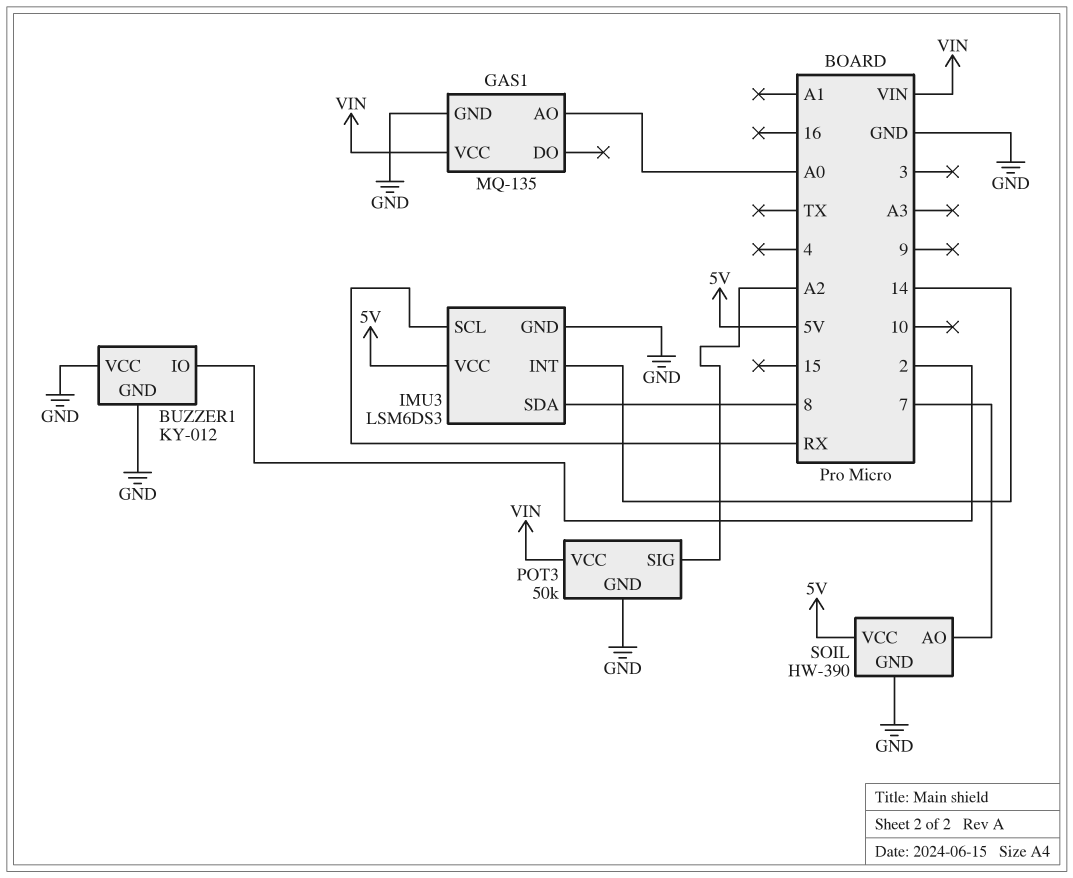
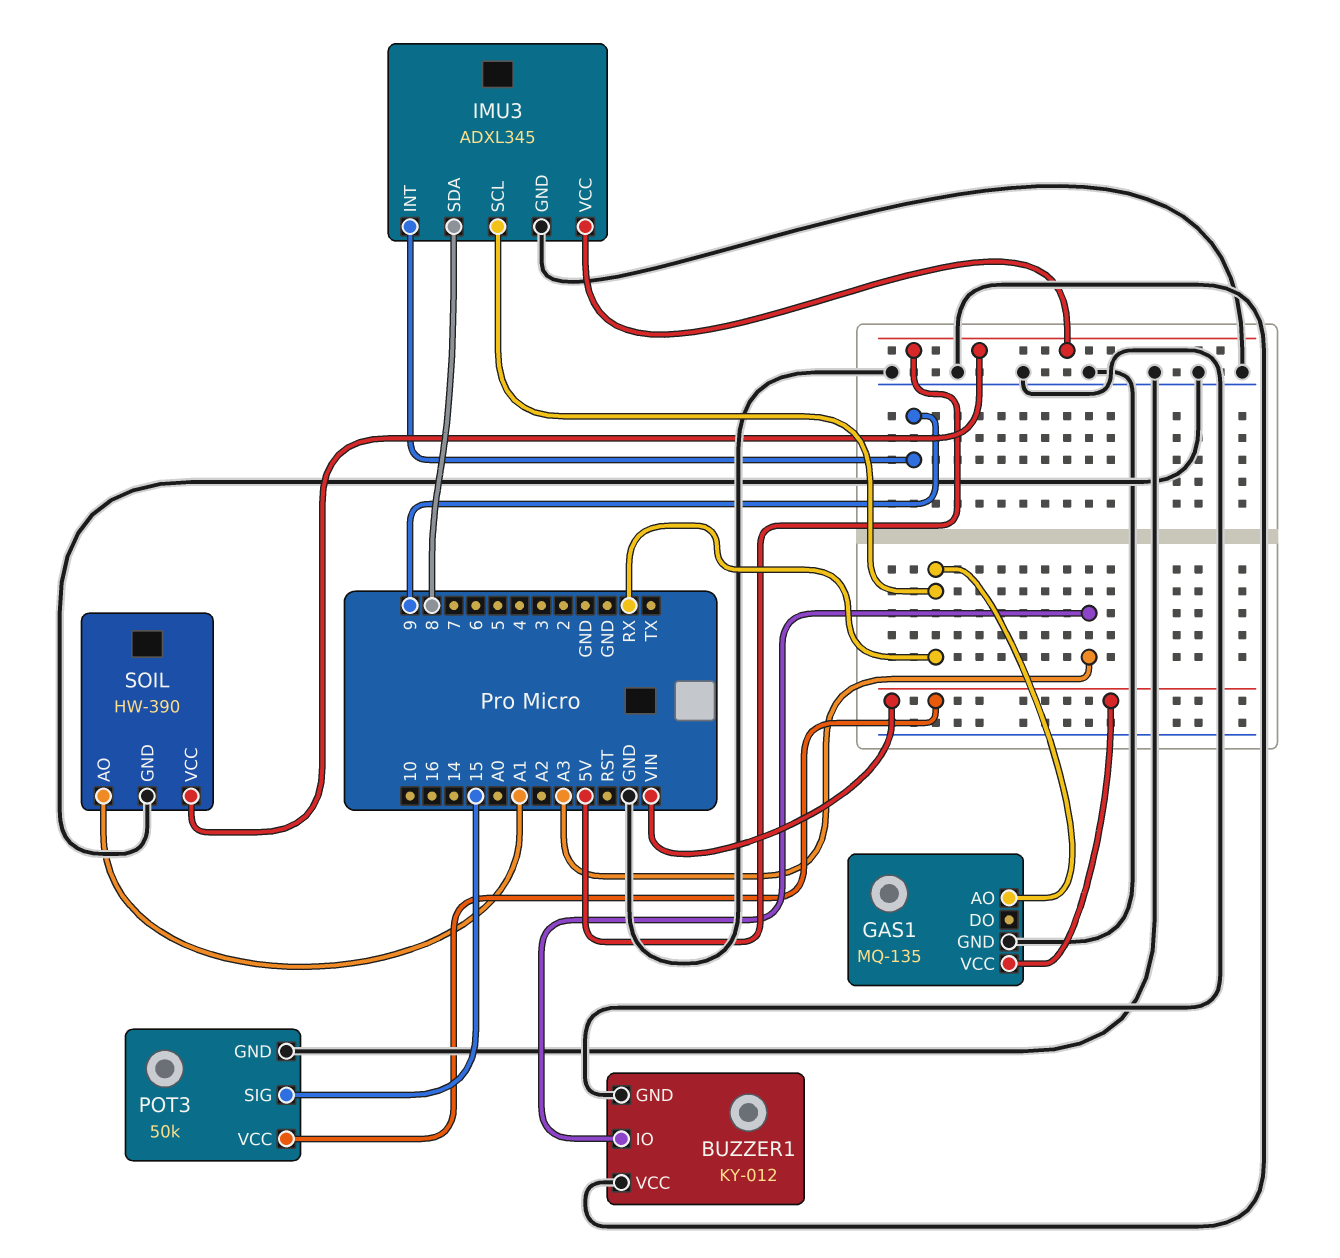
BUZZER1 pin IO: 2 -> A3
GAS1 pin AO: A0 -> RX
IMU3: LSM6DS3 -> ADXL345
IMU3 pin INT: 14 -> 9
POT3 pin SIG: A2 -> 15
SOIL pin AO: 7 -> A1

